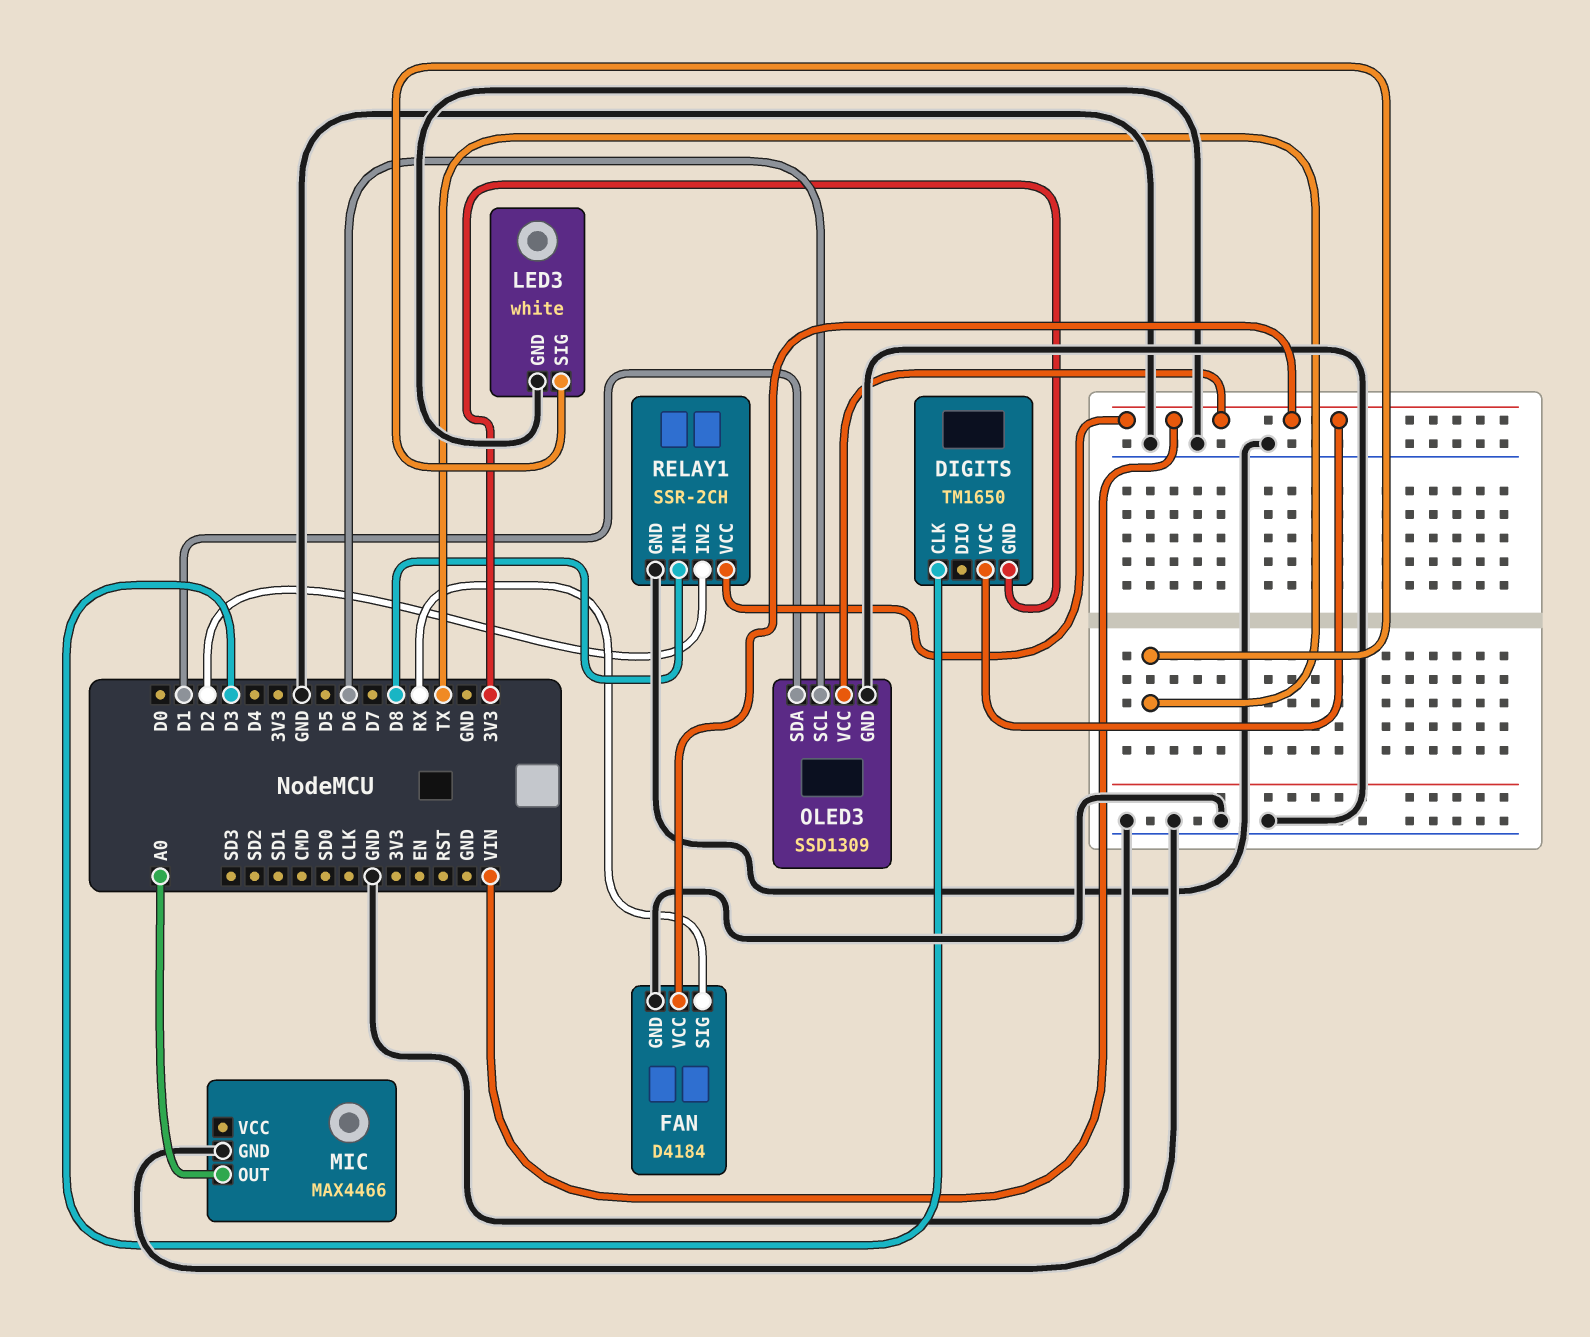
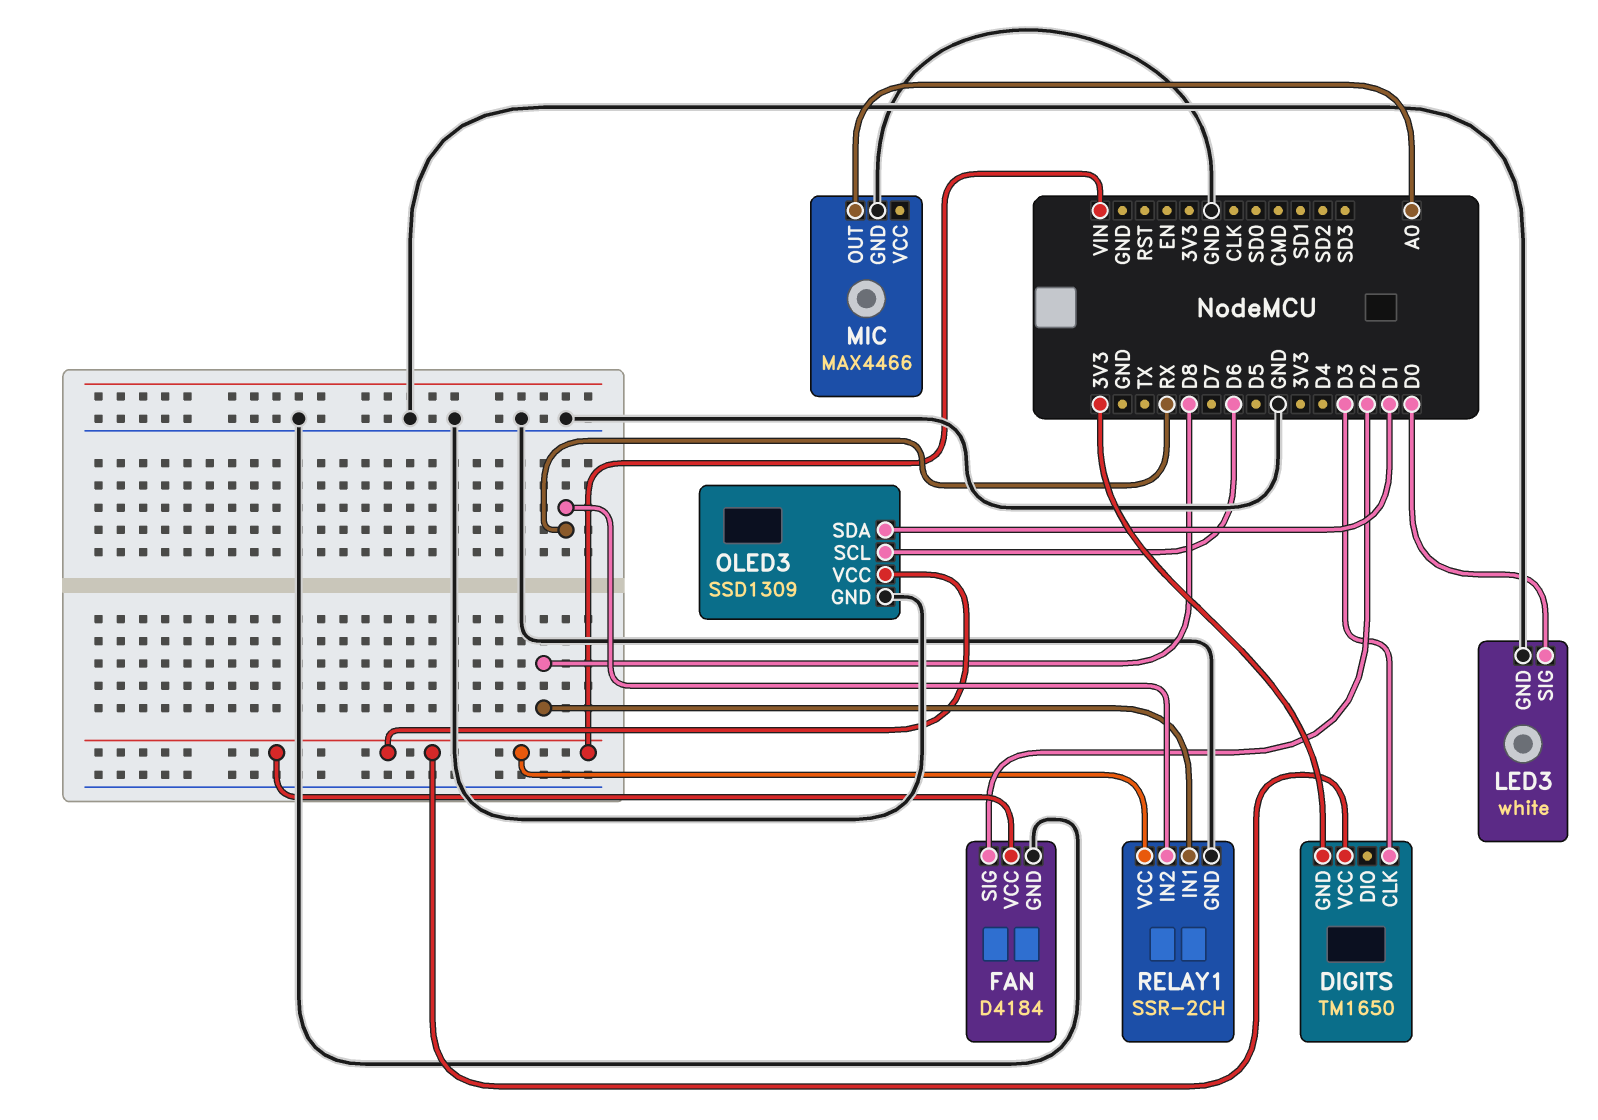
FAN pin SIG: RX -> D2
LED3 pin SIG: TX -> D0
RELAY1 pin IN2: D2 -> RX

